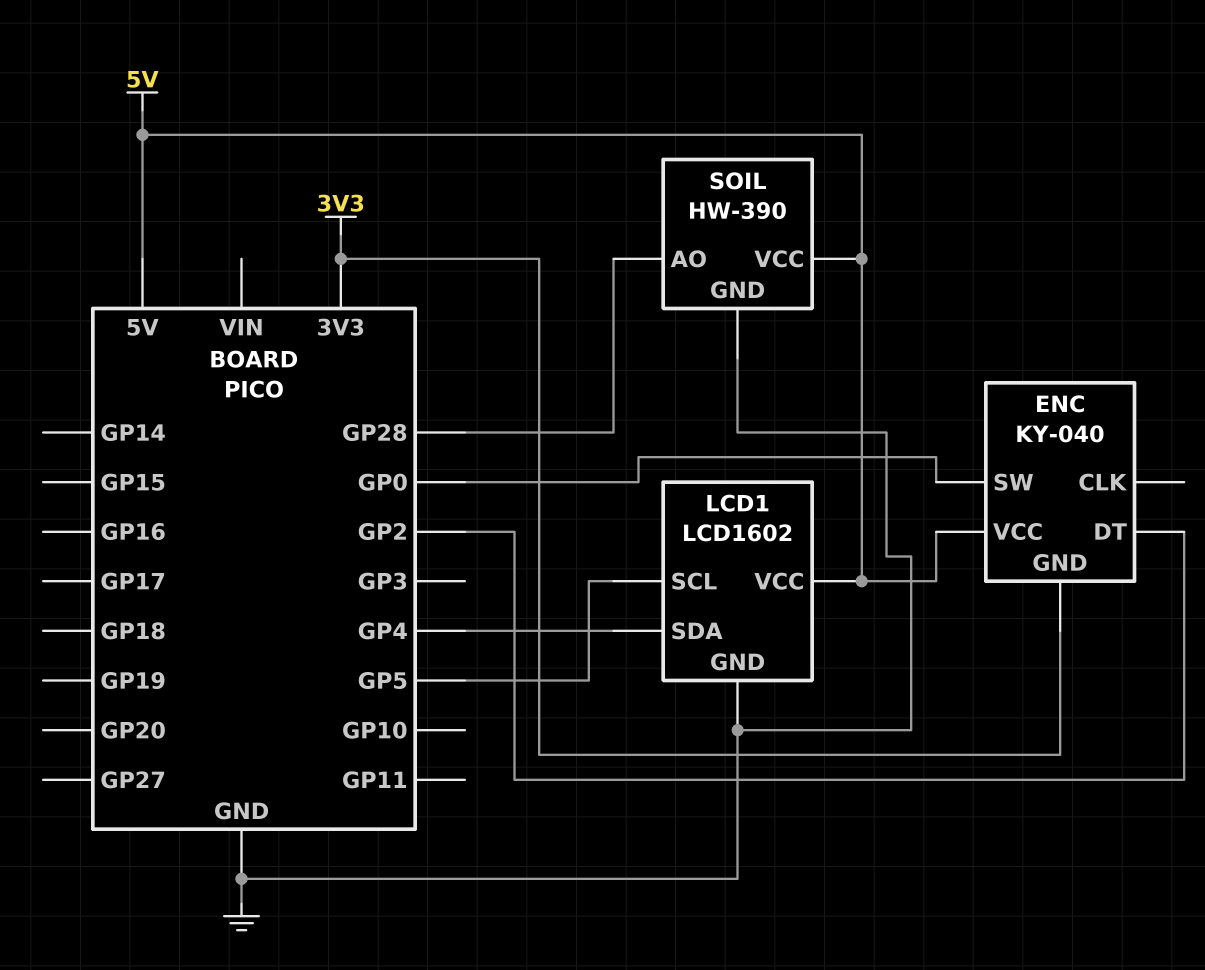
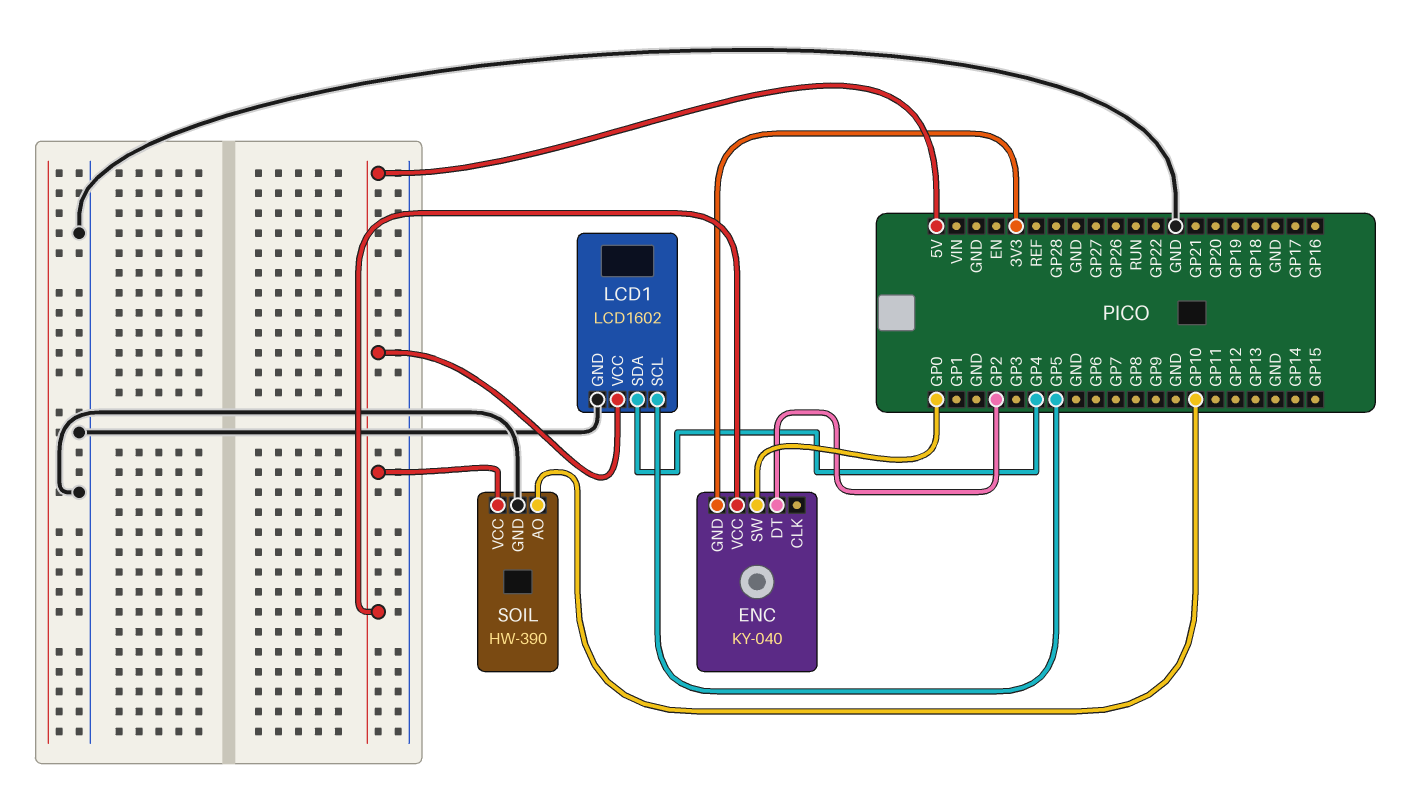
SOIL pin AO: GP28 -> GP10

